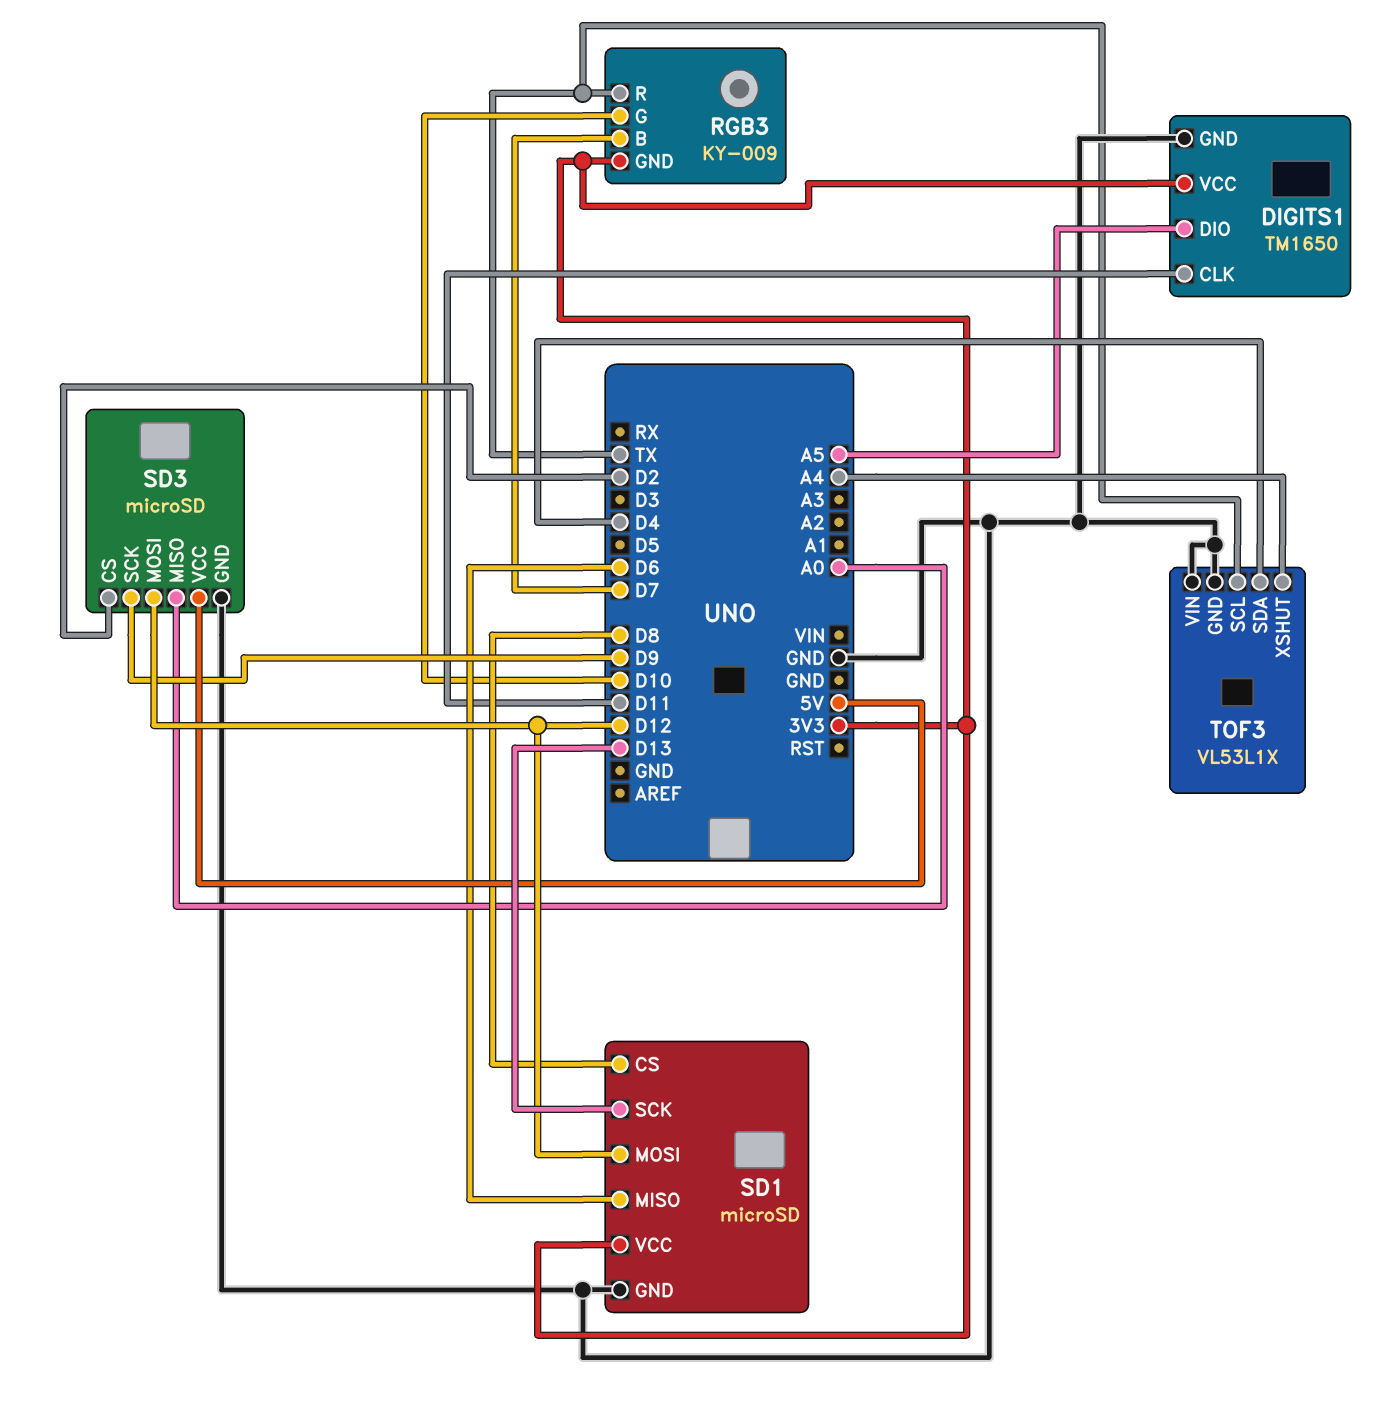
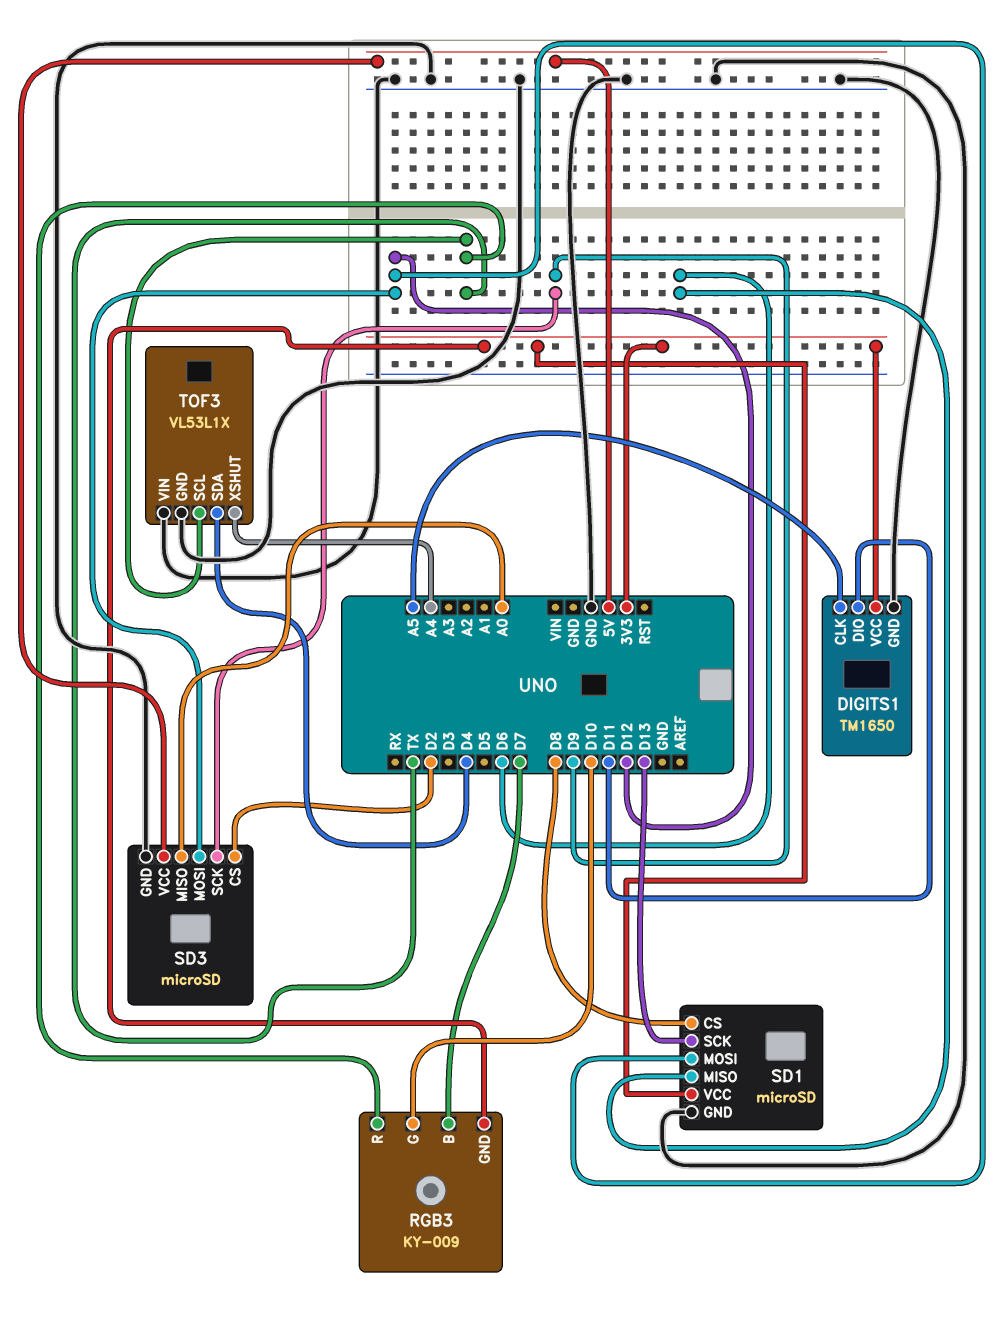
DIGITS1 pin CLK: D11 -> A5
DIGITS1 pin DIO: A5 -> D11

